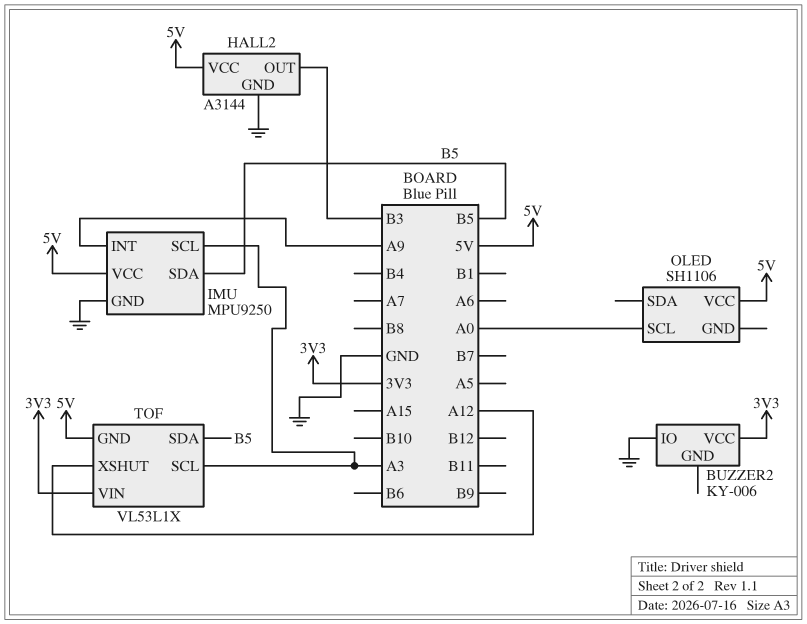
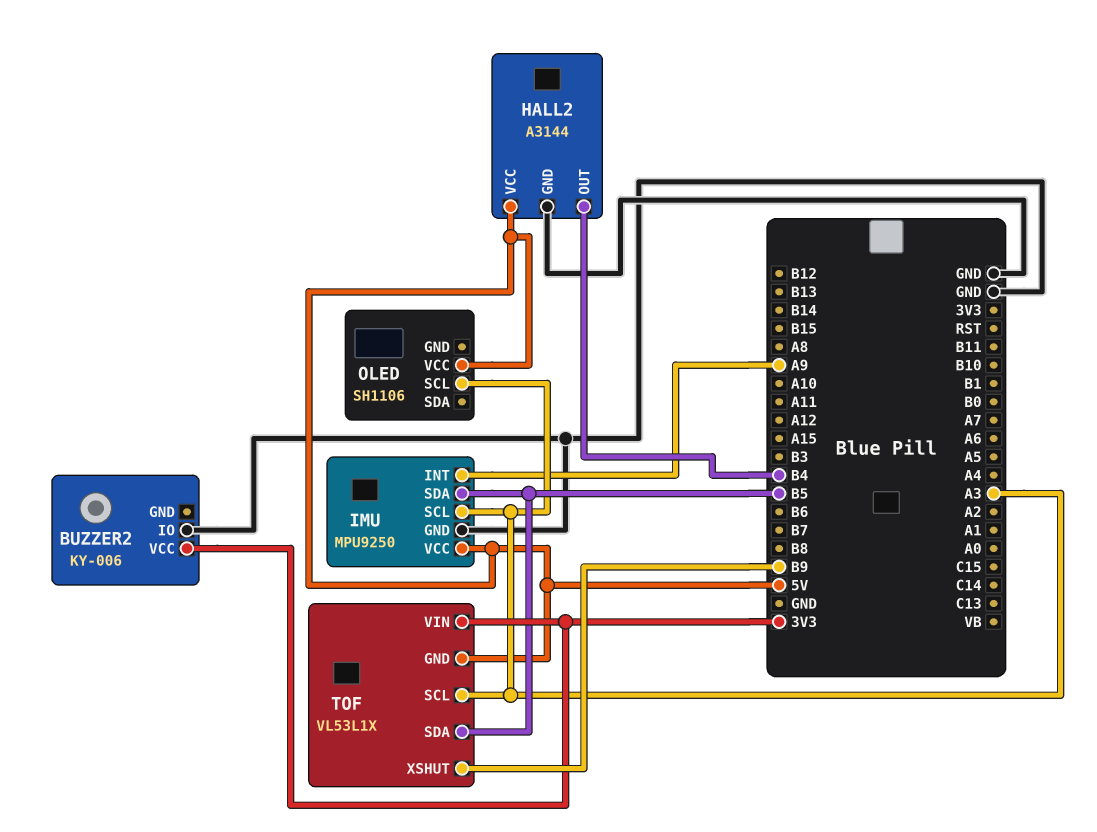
HALL2 pin OUT: B3 -> B4
OLED pin SCL: A0 -> A3
TOF pin XSHUT: A12 -> B9

